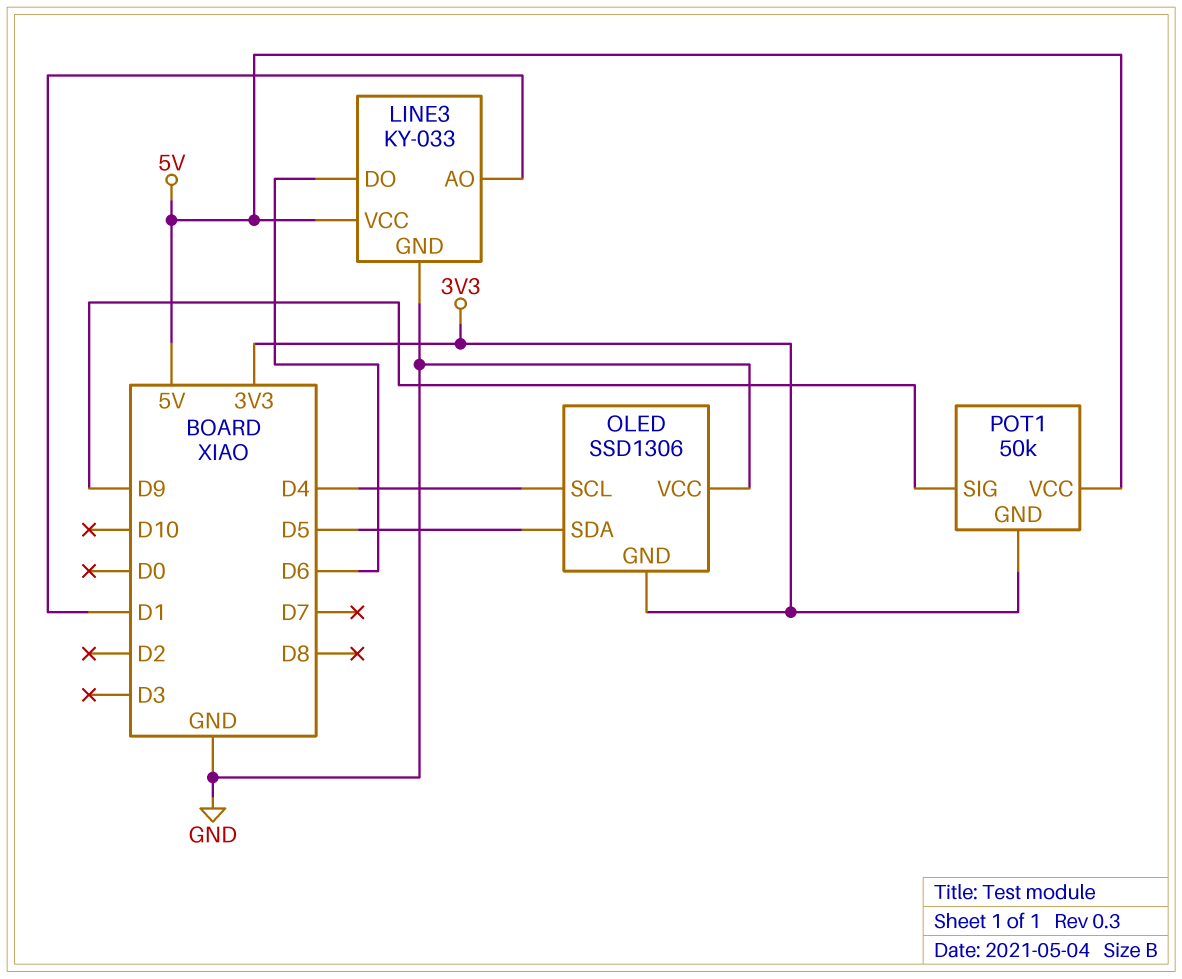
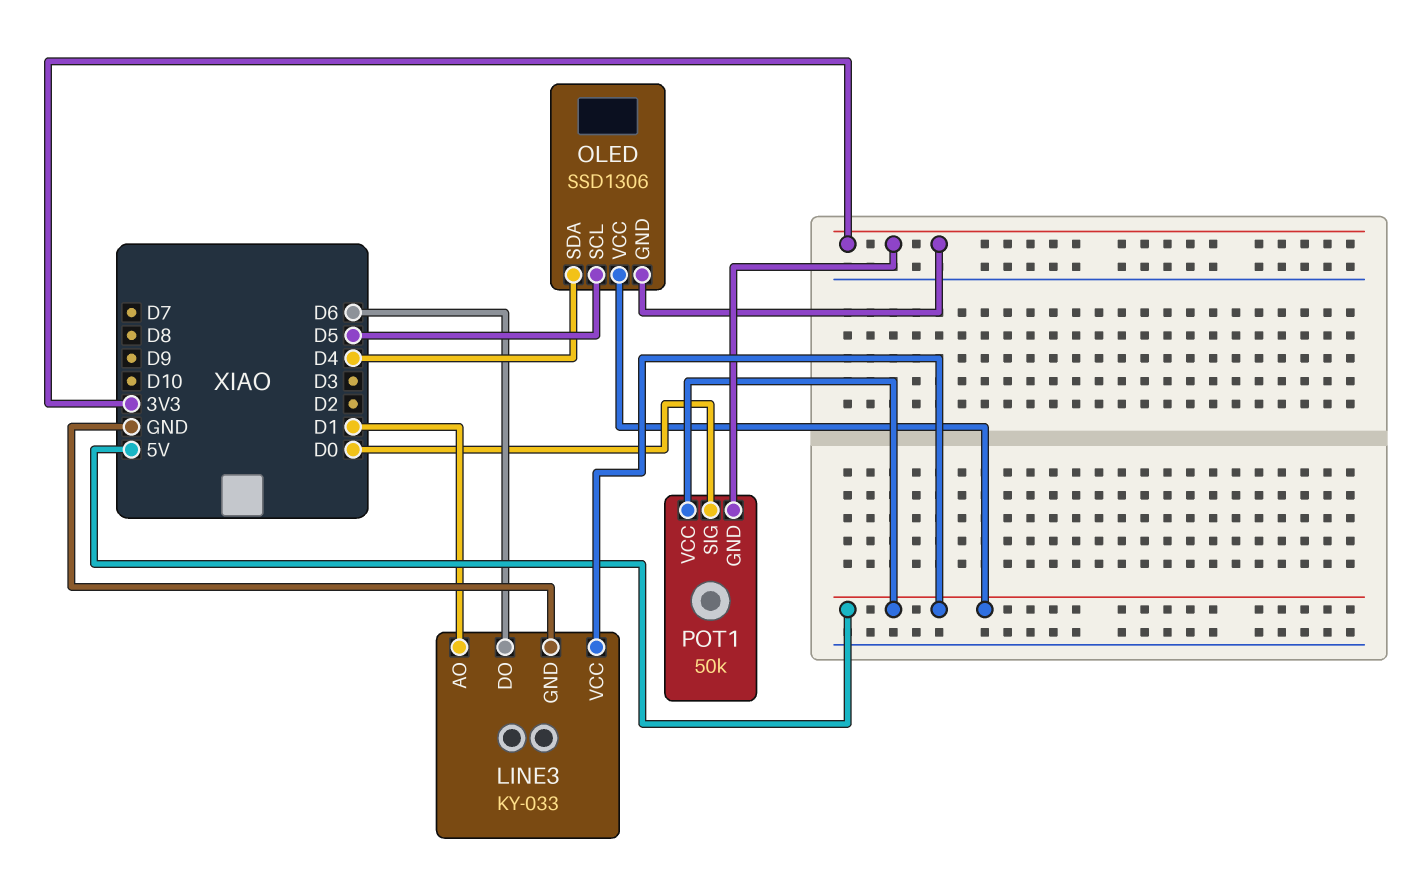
OLED pin SCL: D4 -> D5
OLED pin SDA: D5 -> D4
OLED pin VCC: GND -> 5V
POT1 pin SIG: D9 -> D0

